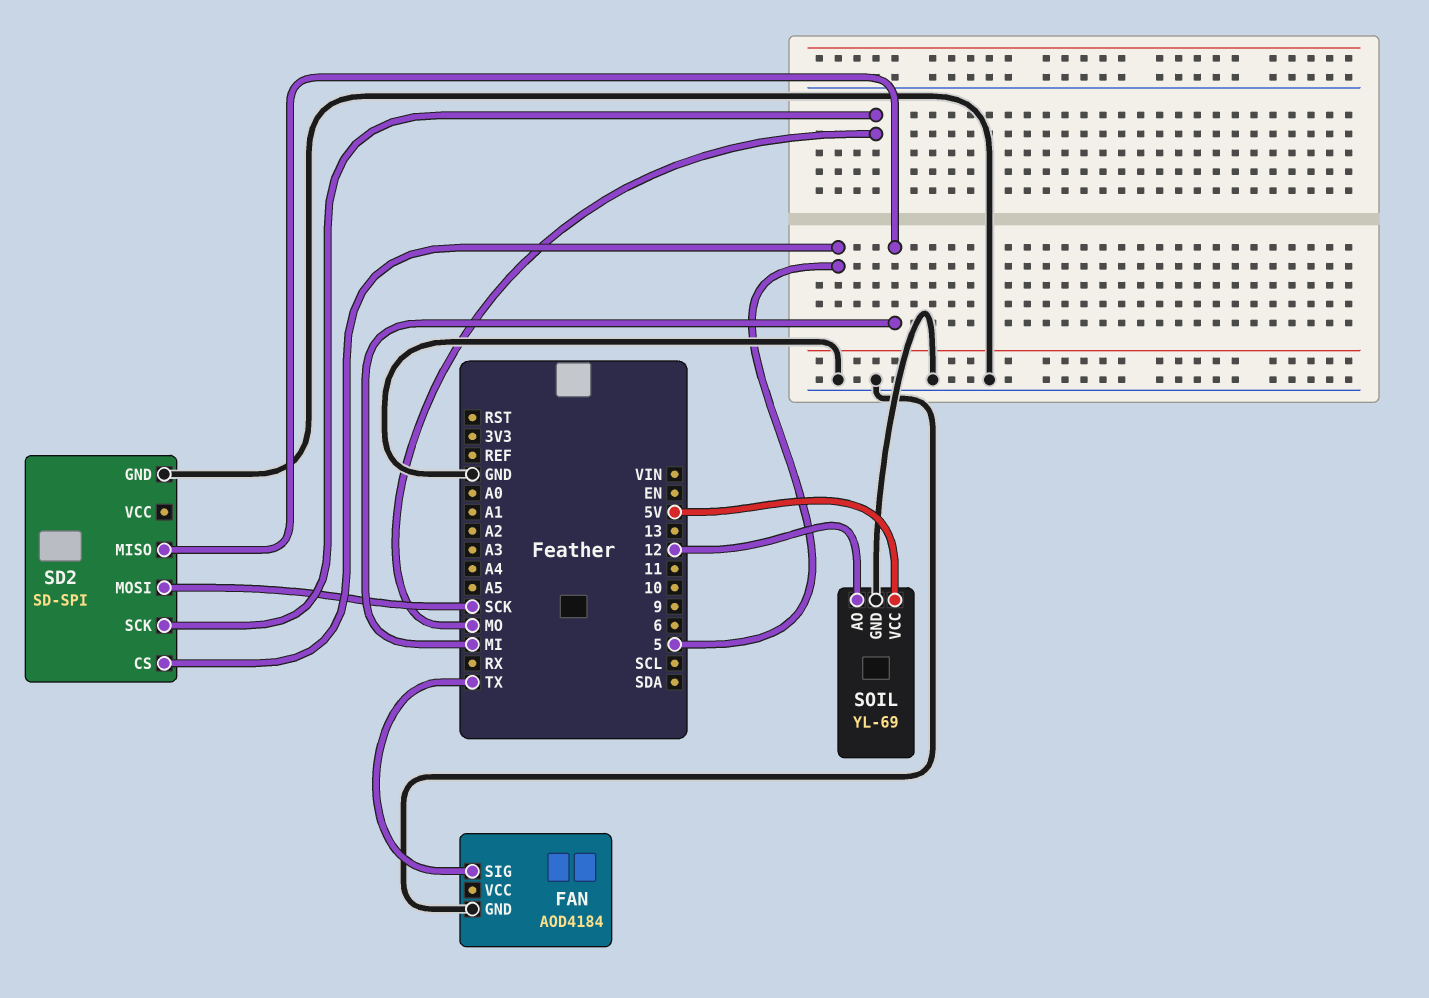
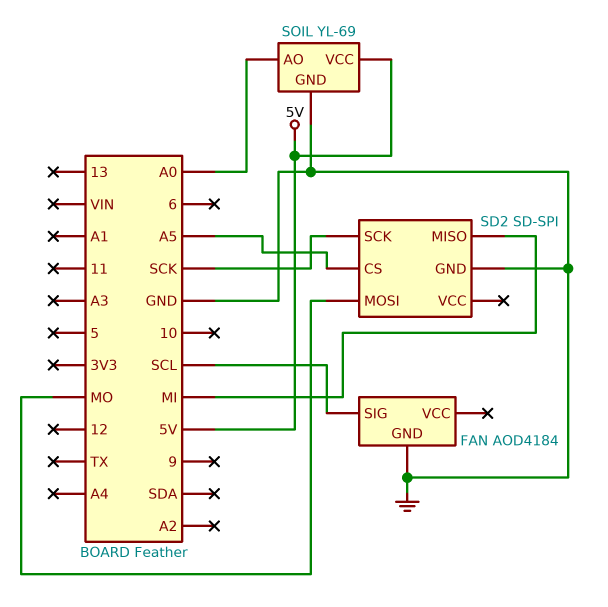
FAN pin SIG: TX -> SCL
SD2 pin CS: 5 -> A5
SD2 pin MOSI: SCK -> MO
SD2 pin SCK: MO -> SCK
SOIL pin AO: 12 -> A0

